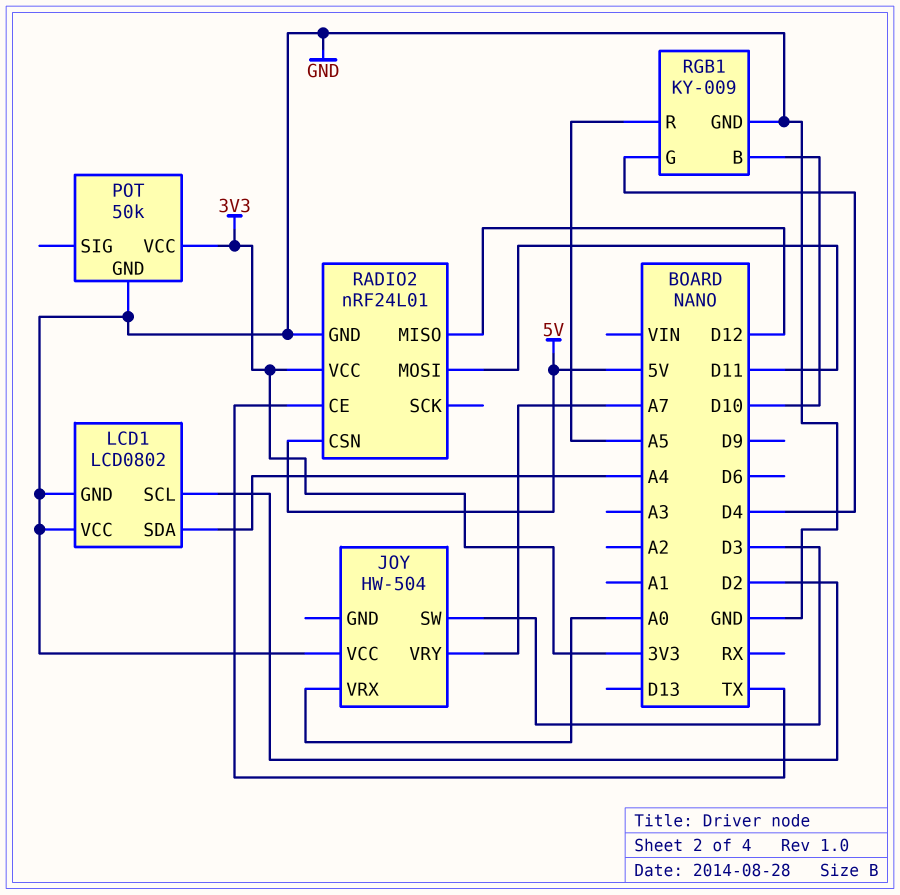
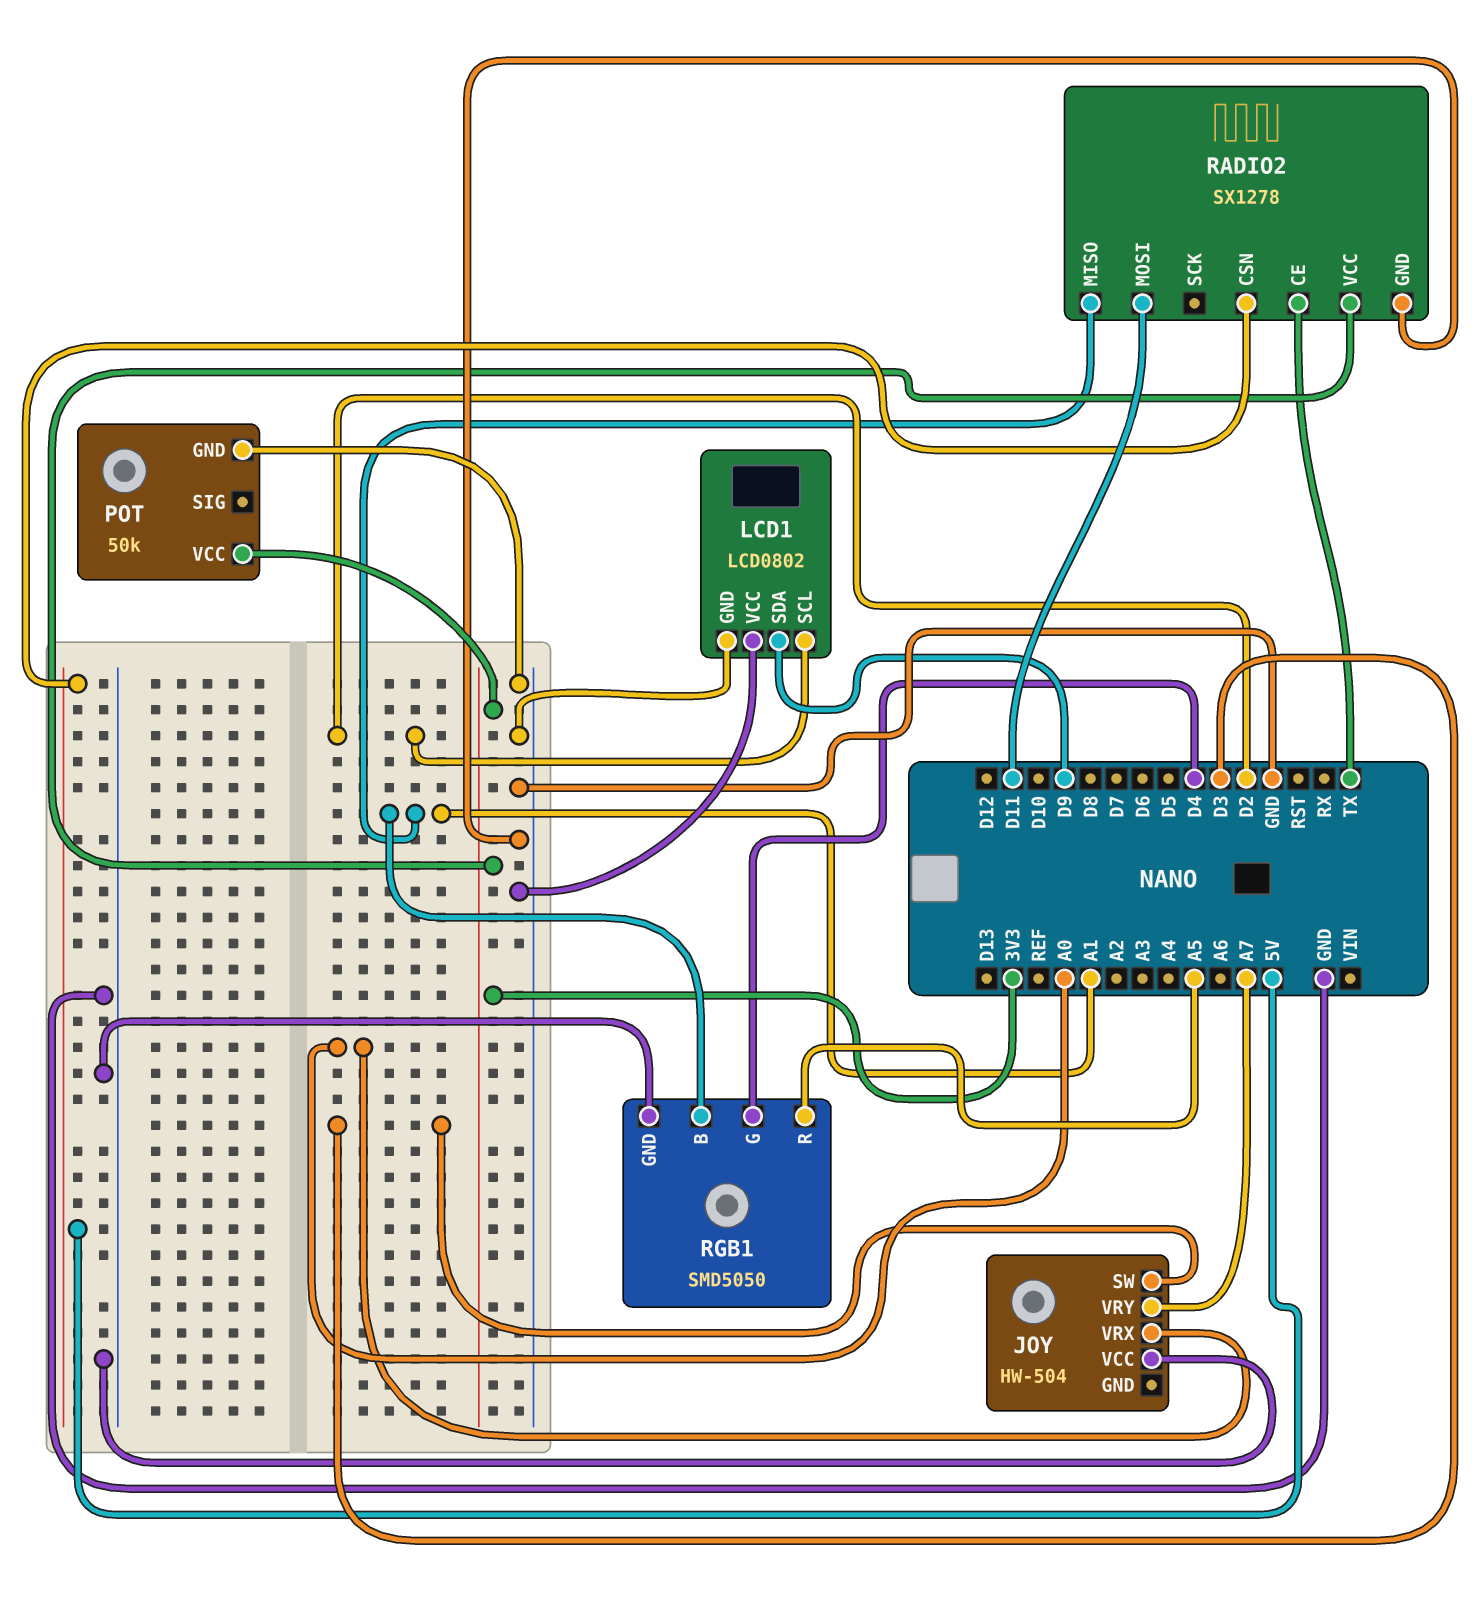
LCD1 pin SDA: A4 -> D9
RADIO2: nRF24L01 -> SX1278
RADIO2 pin MISO: D12 -> A1
RGB1: KY-009 -> SMD5050
RGB1 pin B: D10 -> A1

